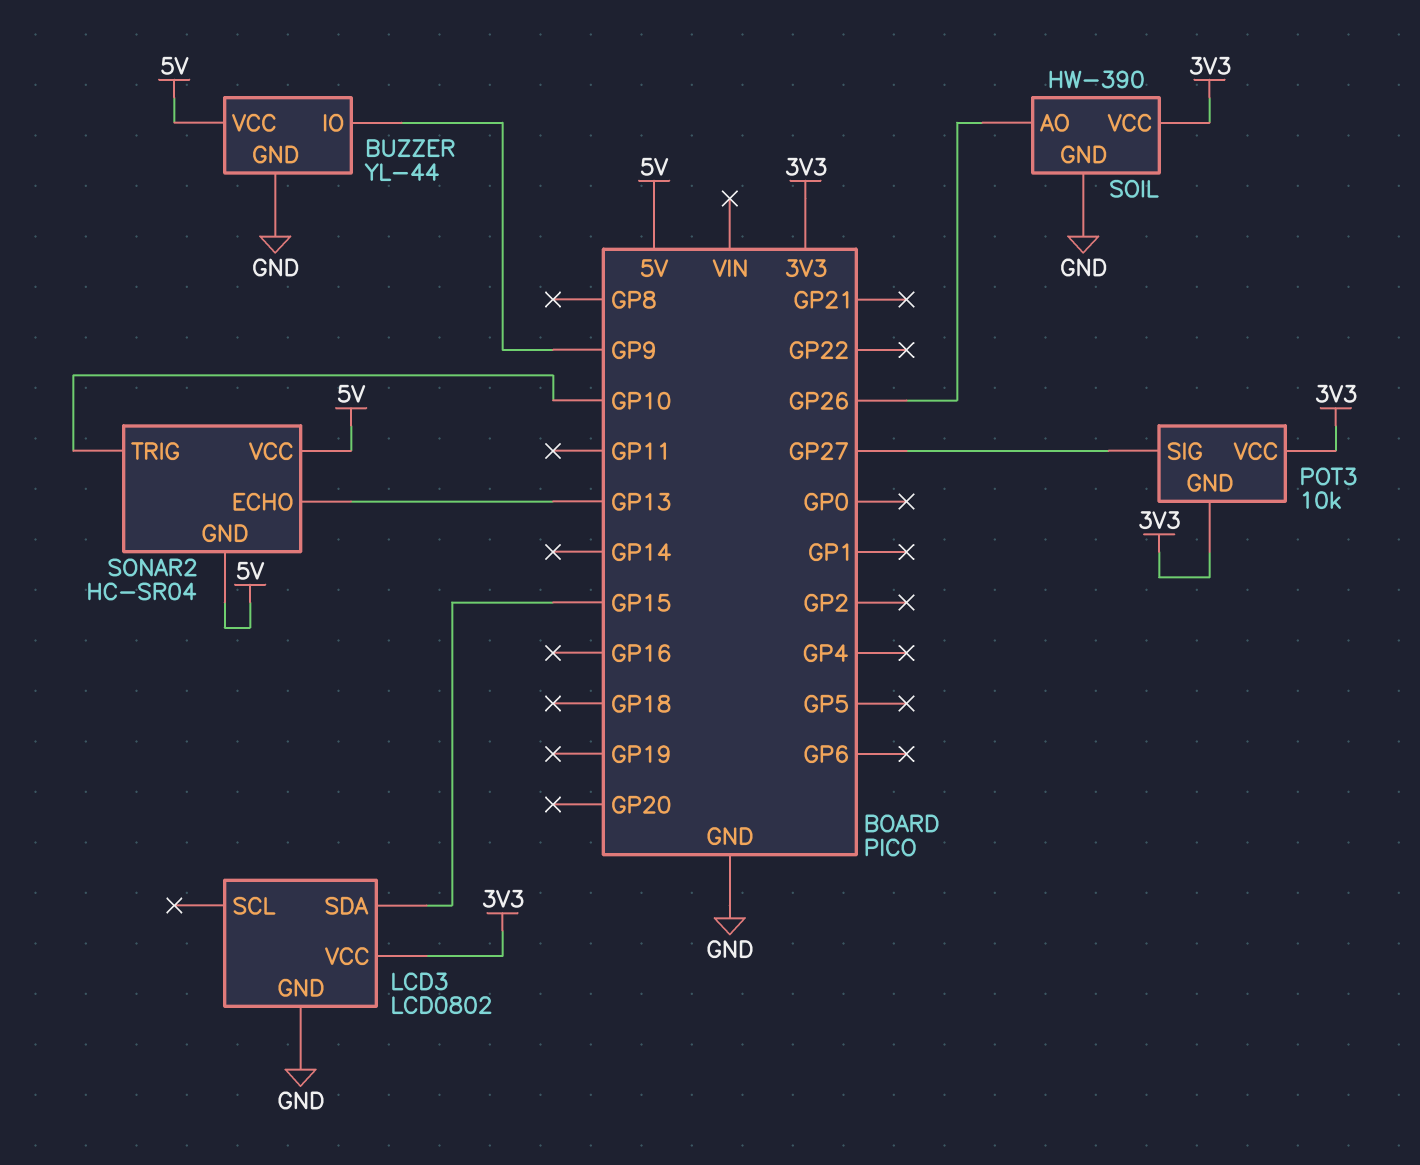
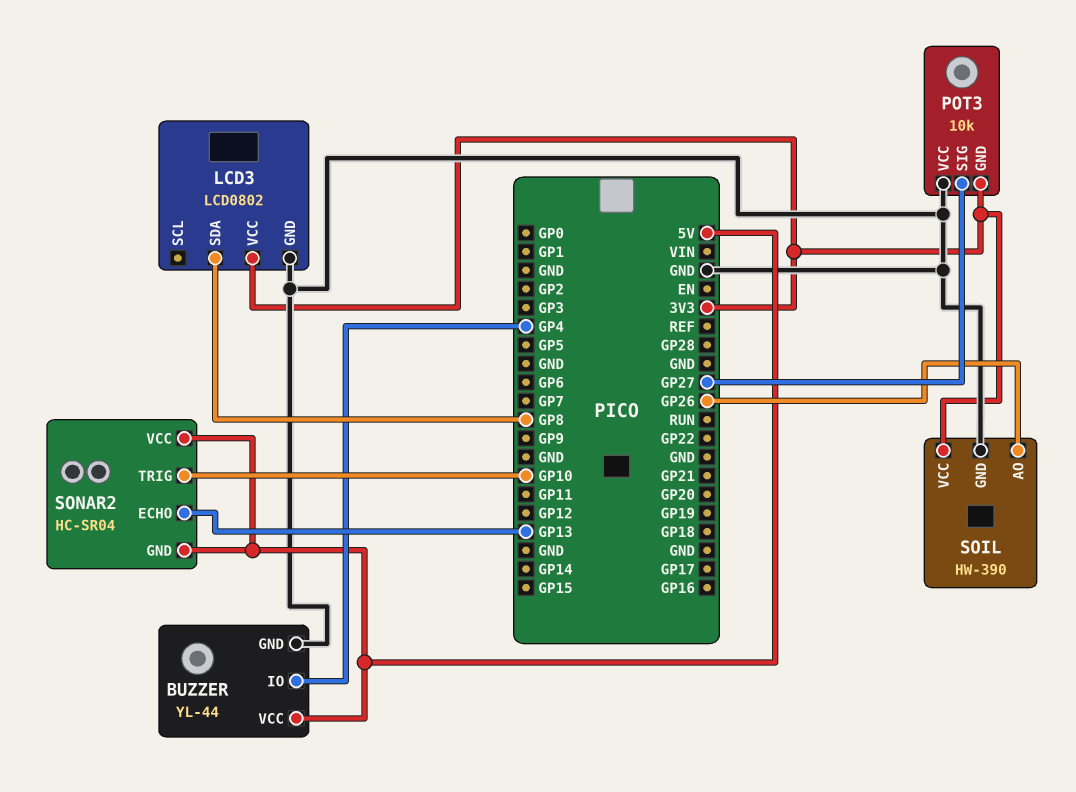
BUZZER pin IO: GP9 -> GP4
LCD3 pin SDA: GP15 -> GP8
POT3 pin VCC: 3V3 -> GND

